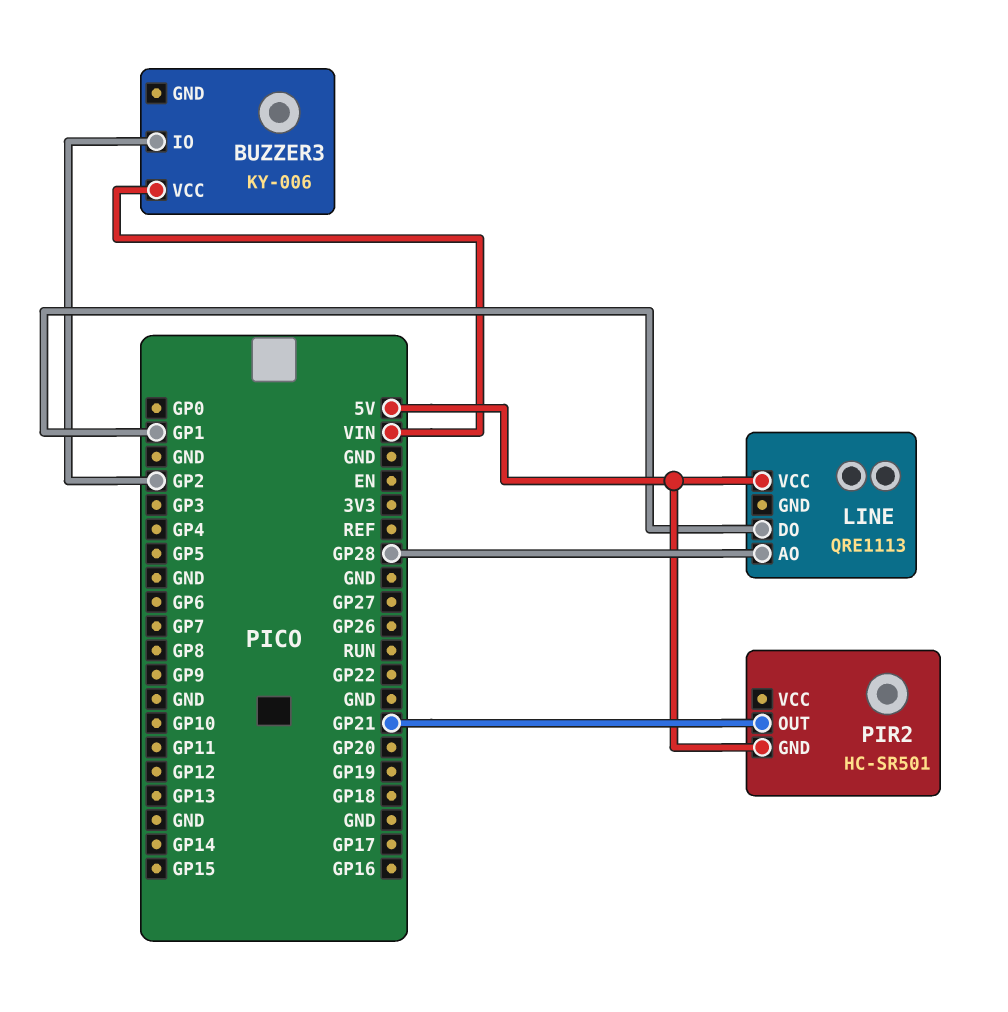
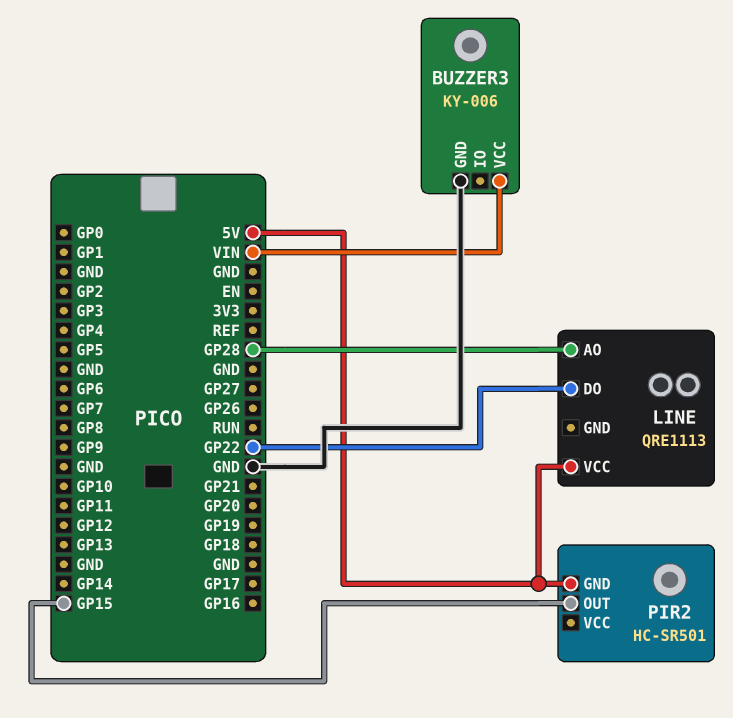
BUZZER3 pin GND: none -> GND
BUZZER3 pin IO: GP2 -> none
LINE pin DO: GP1 -> GP22
PIR2 pin OUT: GP21 -> GP15

